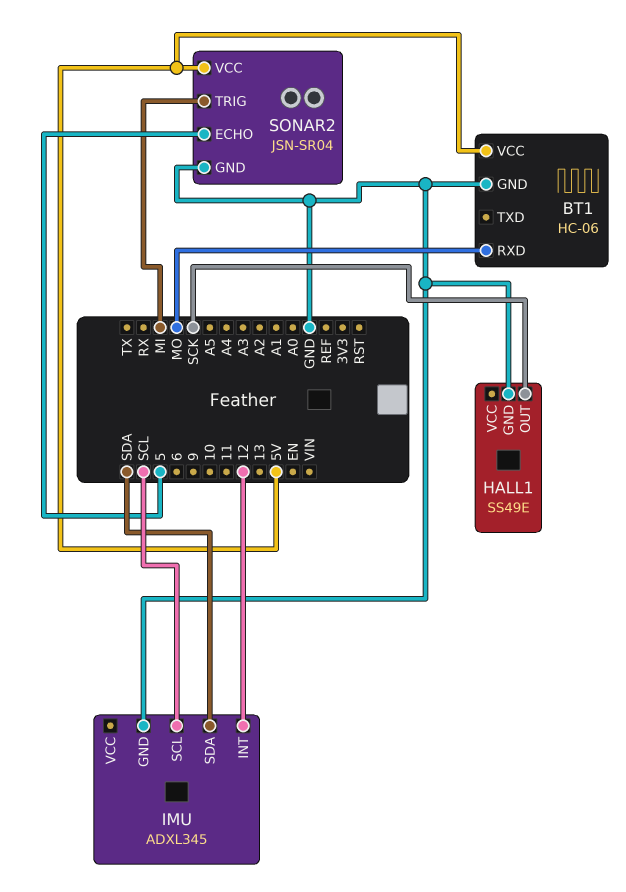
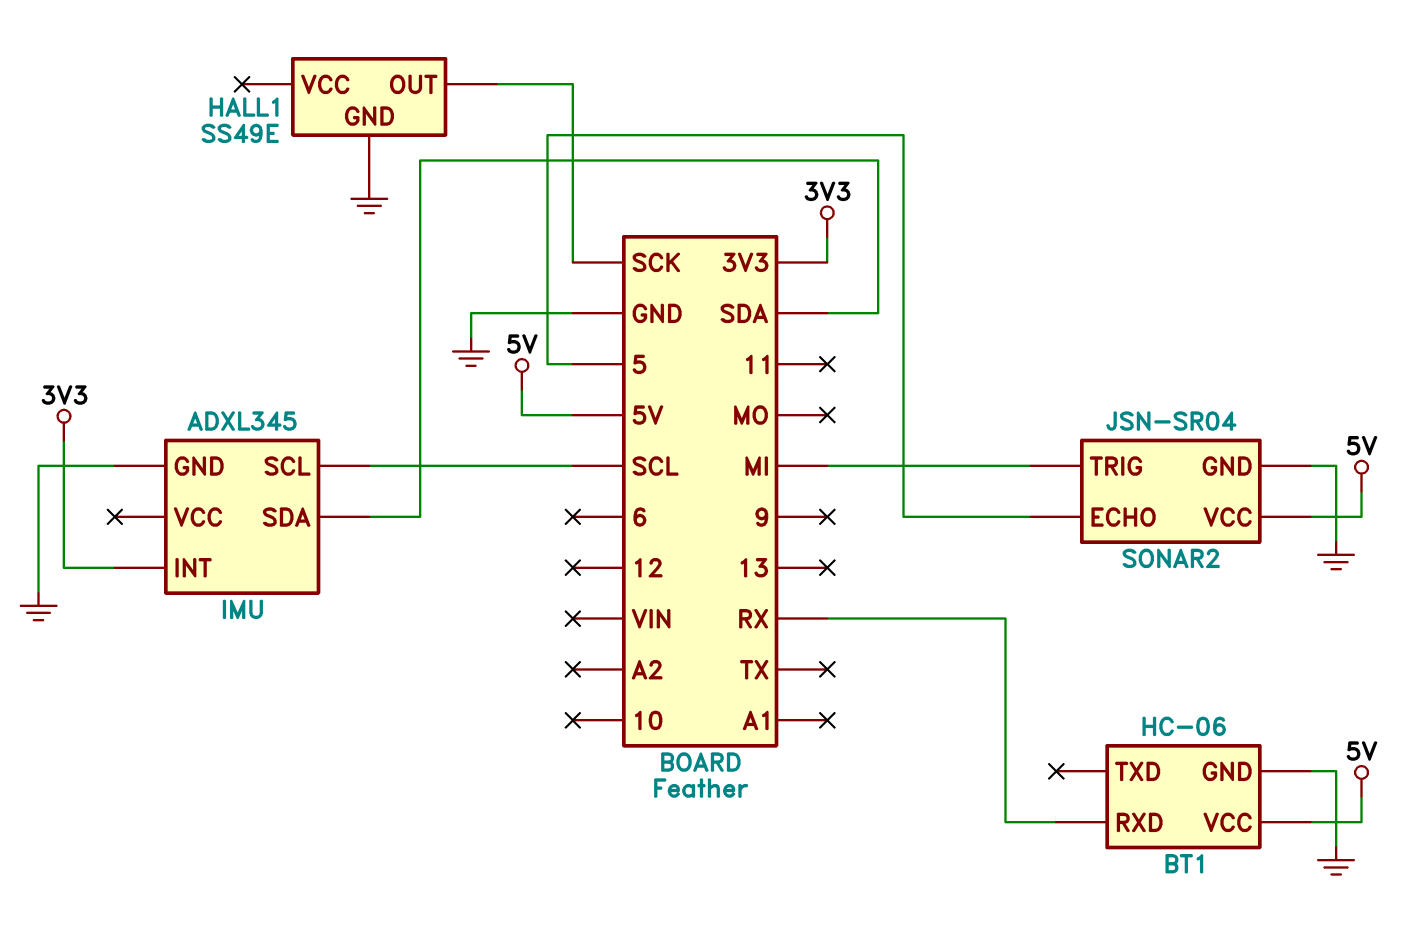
BT1 pin RXD: MO -> RX
IMU pin INT: 12 -> 3V3

